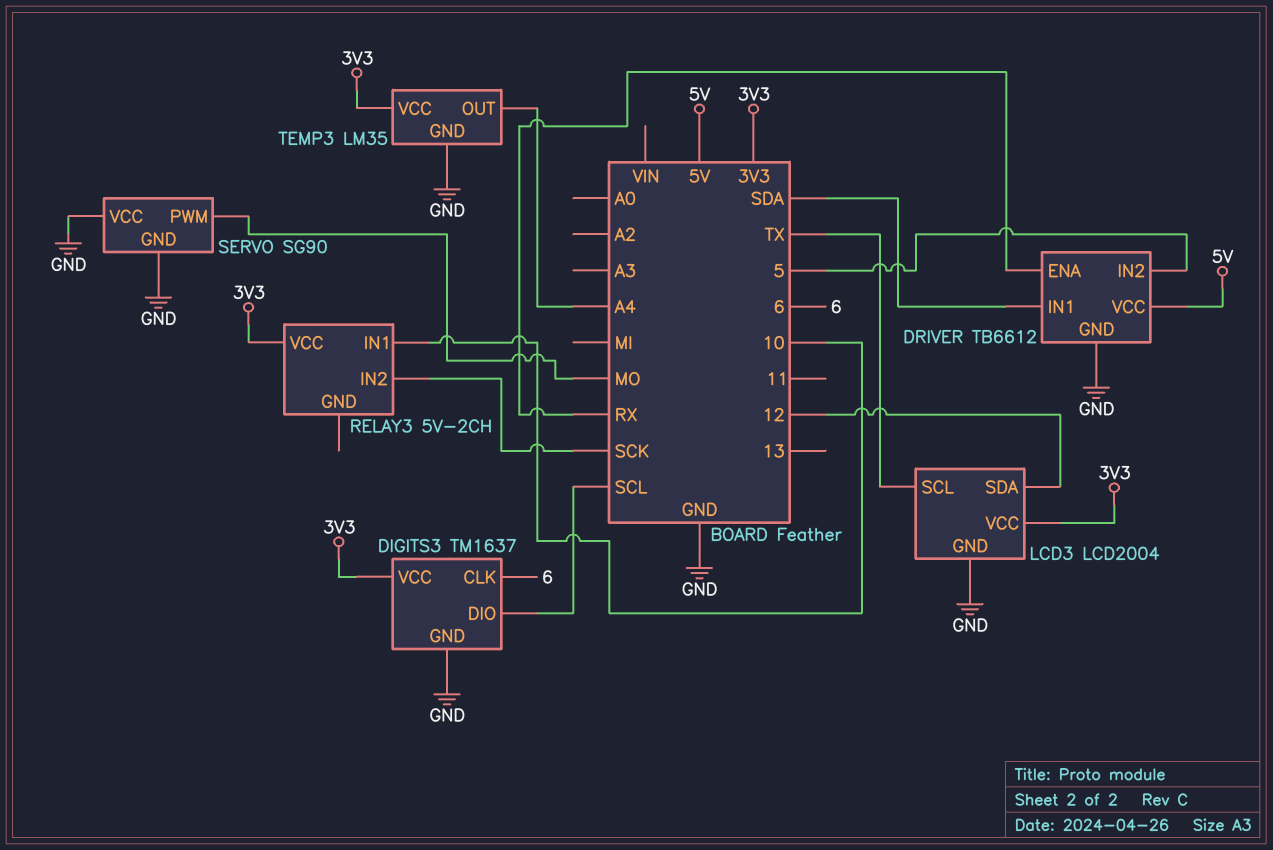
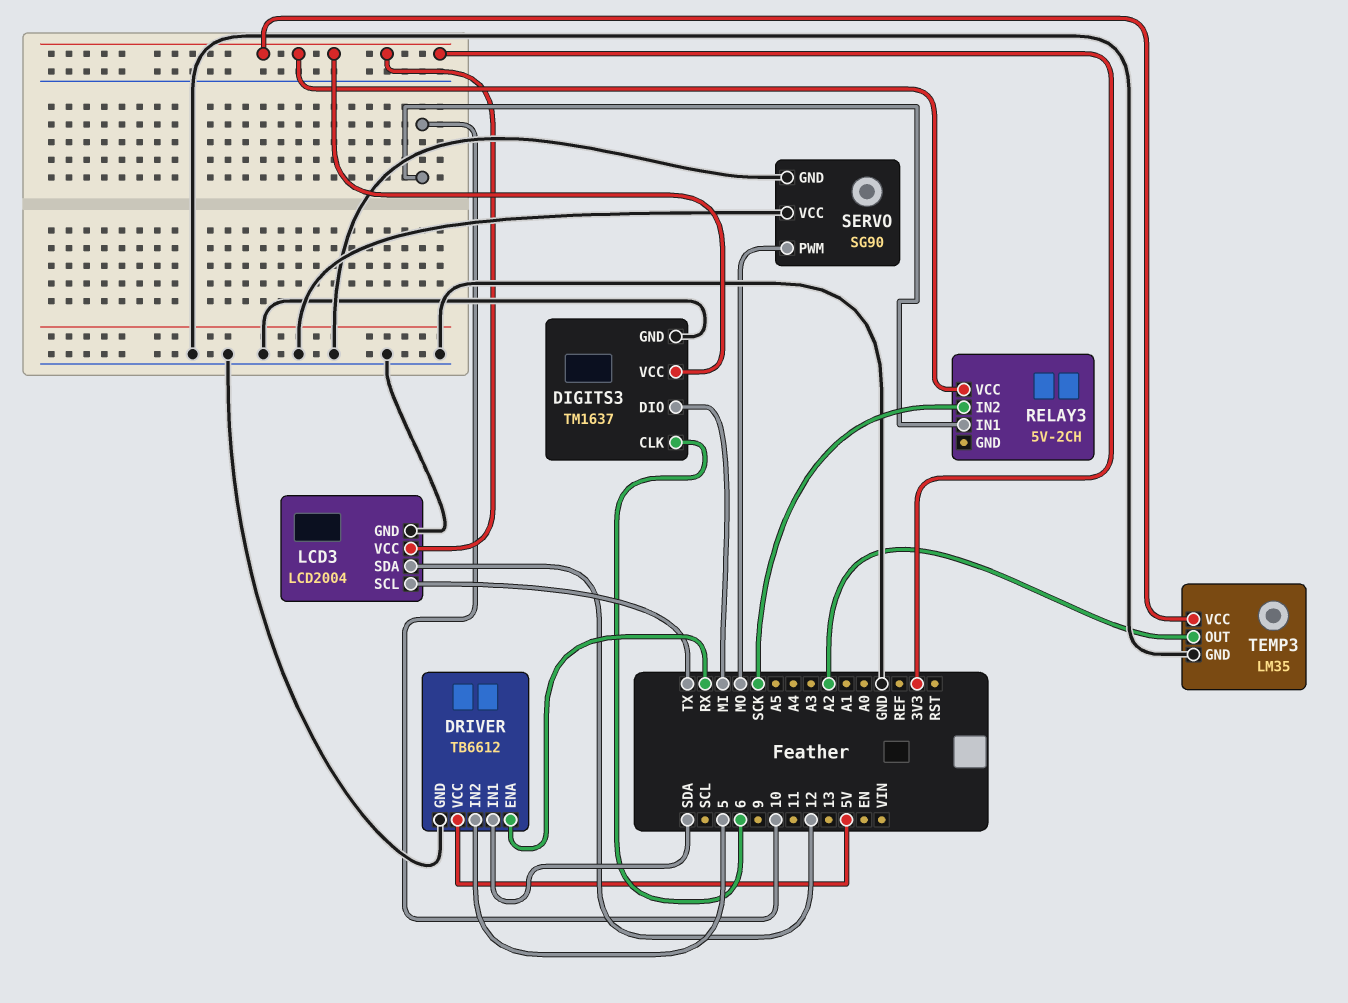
DIGITS3 pin DIO: SCL -> MI
TEMP3 pin OUT: A4 -> A2

